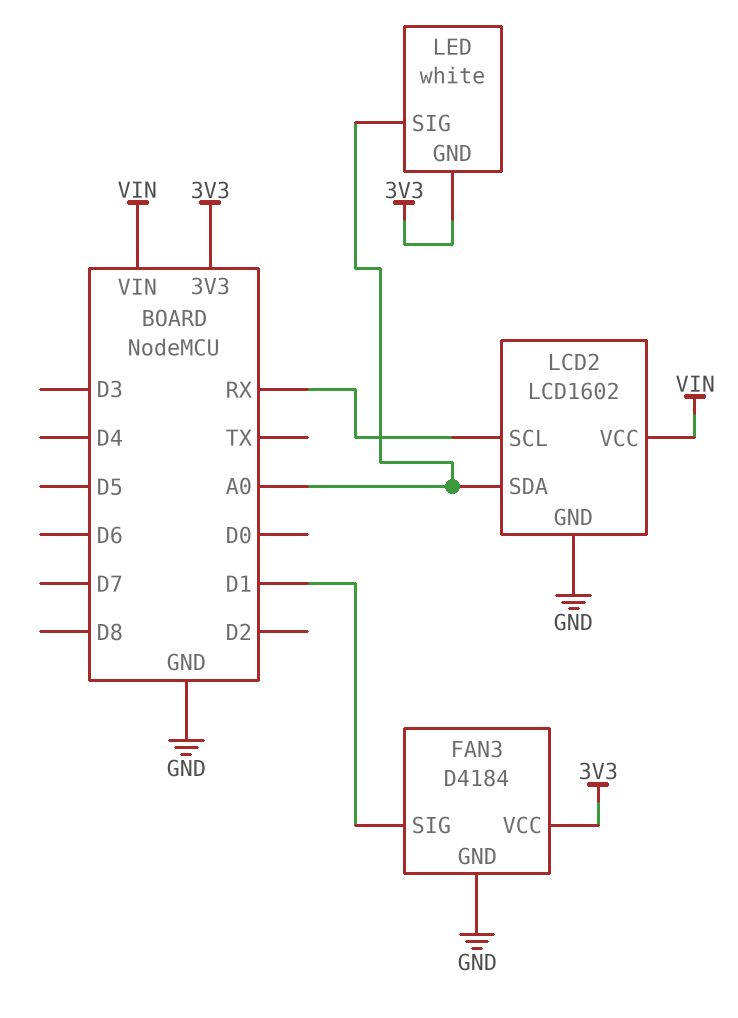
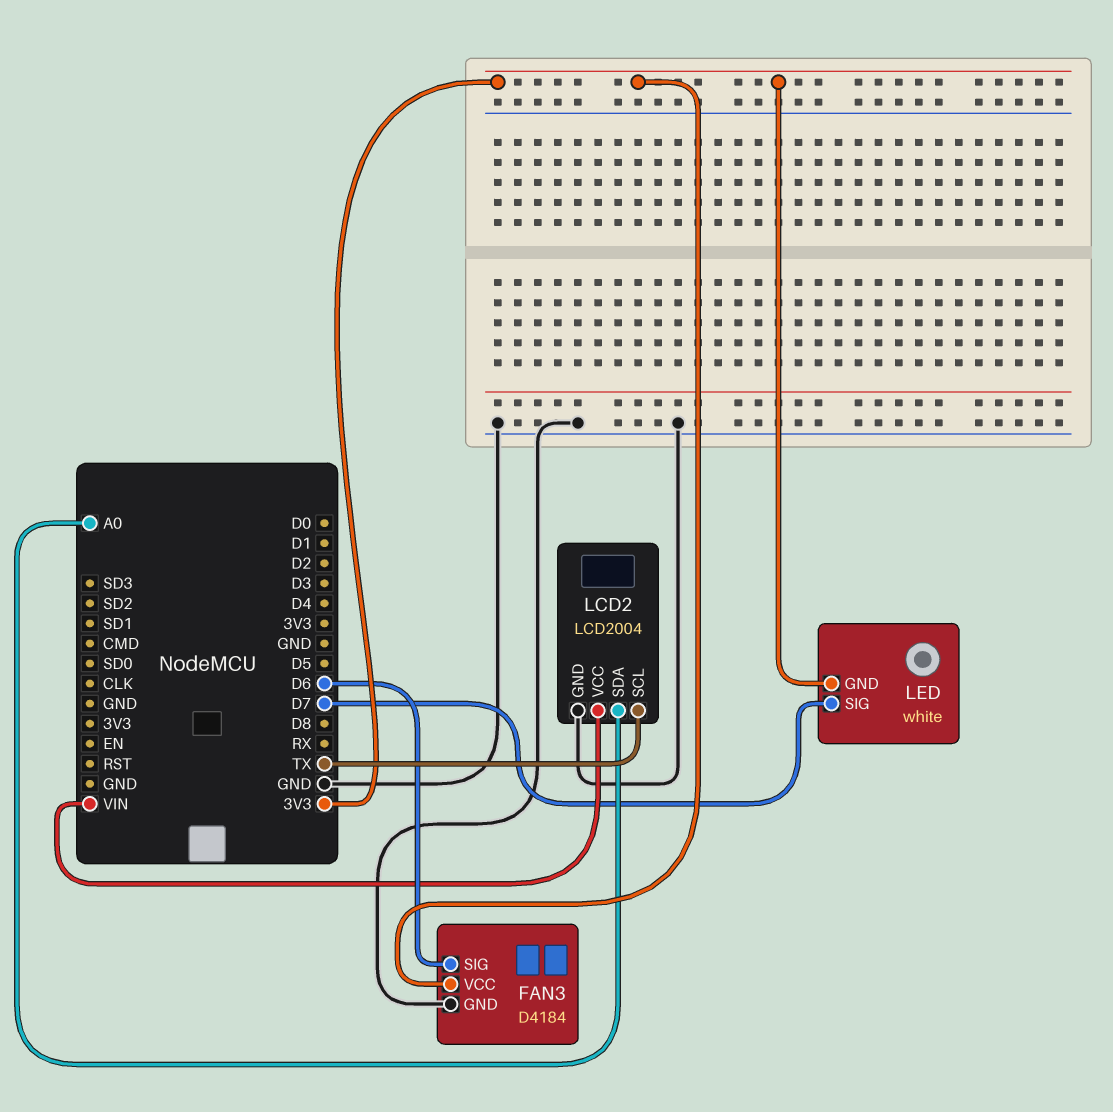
FAN3 pin SIG: D1 -> D6
LCD2: LCD1602 -> LCD2004
LCD2 pin SCL: RX -> TX
LED pin SIG: A0 -> D7

